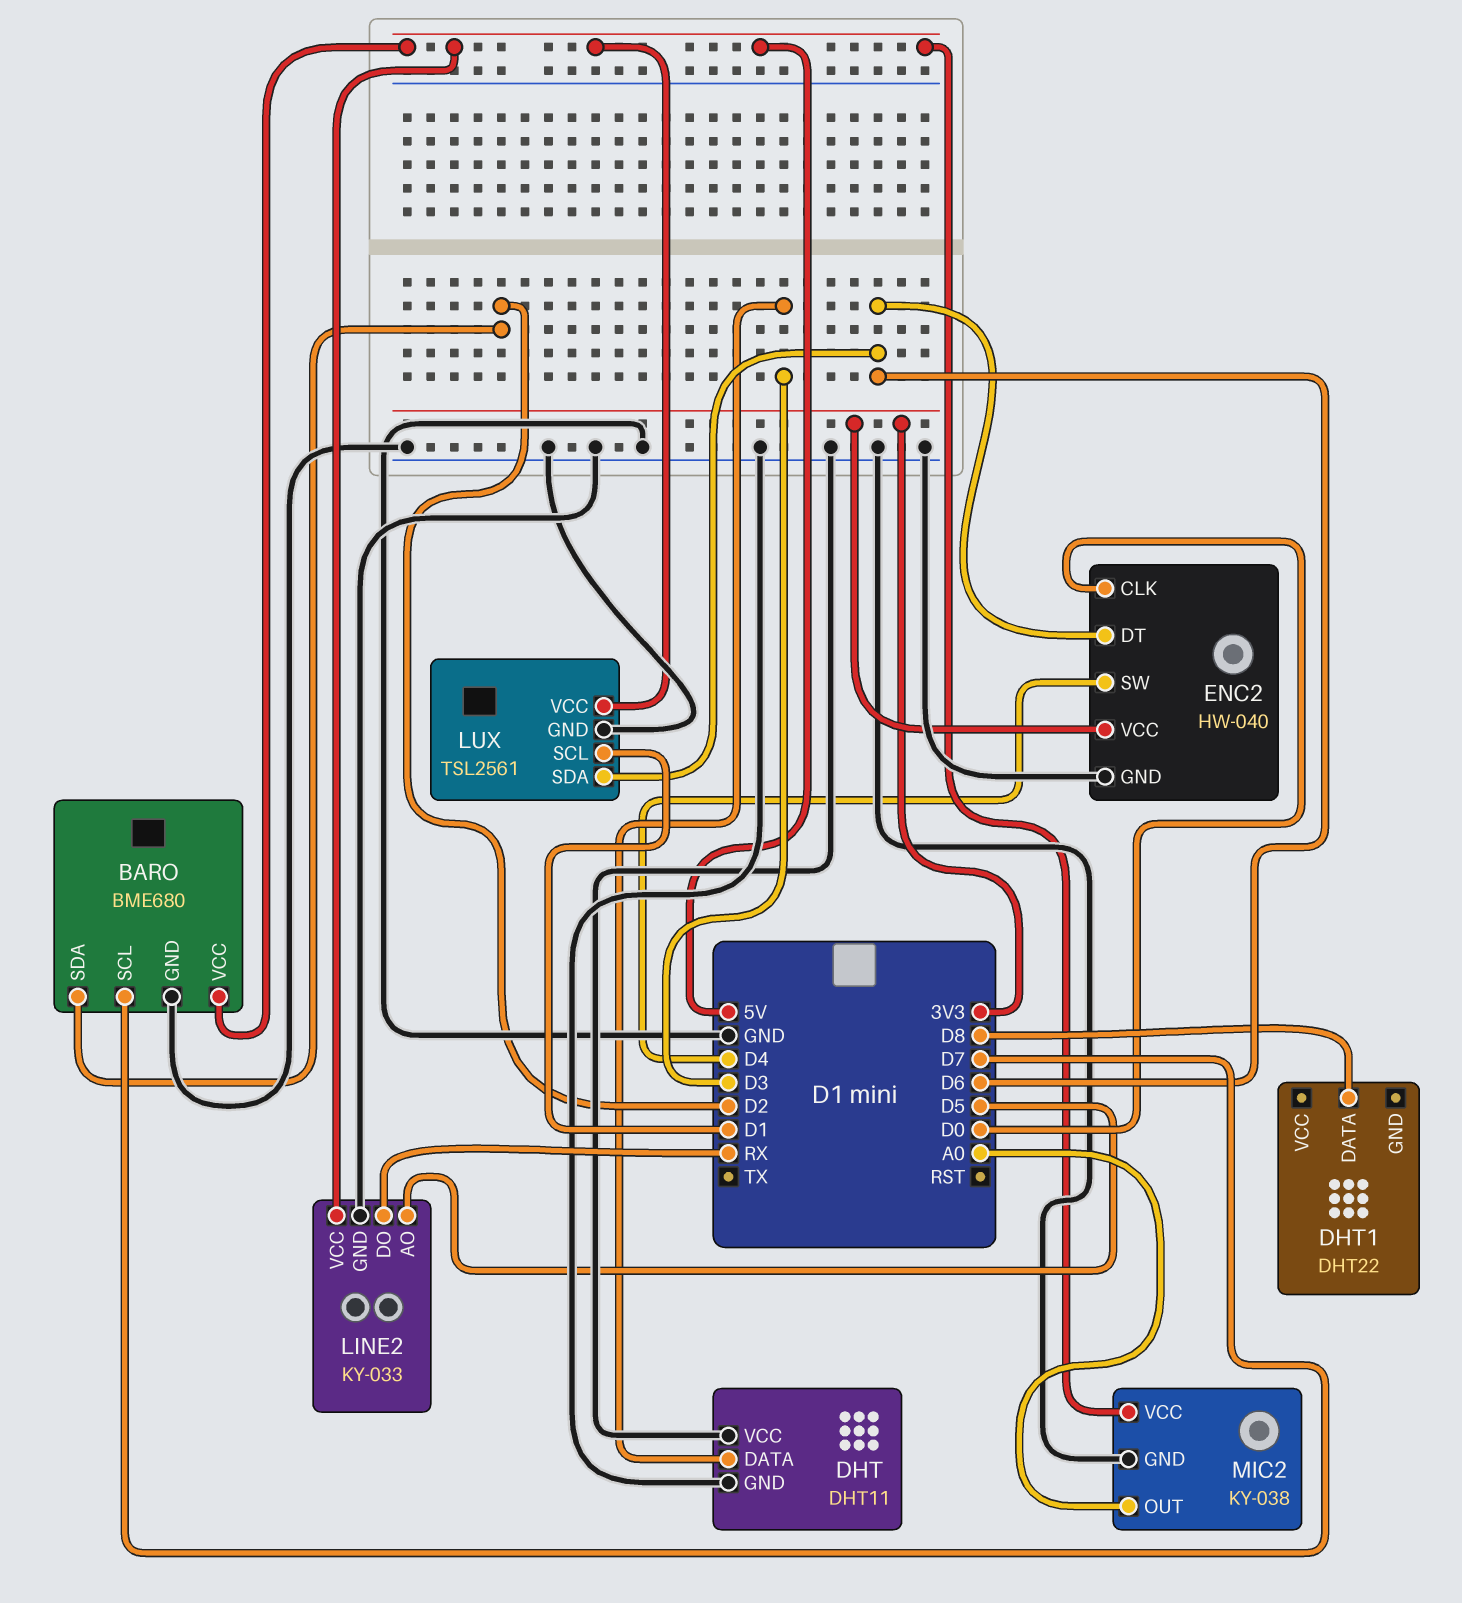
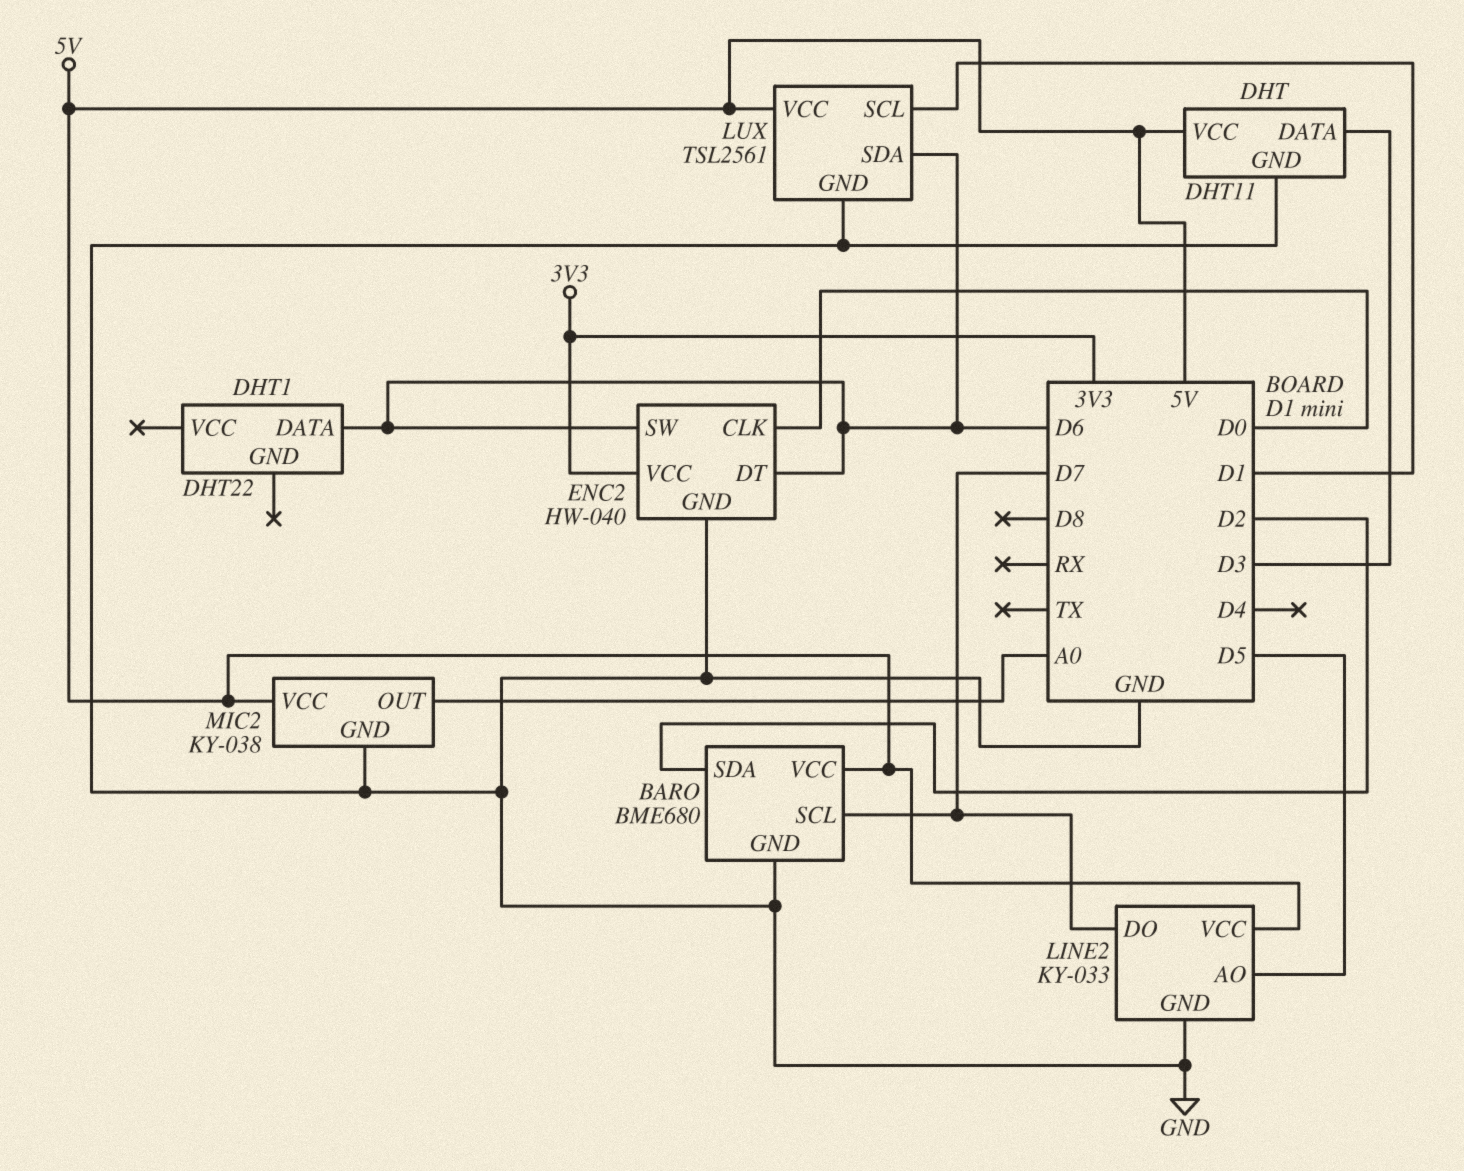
DHT pin VCC: GND -> 5V
DHT1 pin DATA: D8 -> D6
ENC2 pin SW: D4 -> D6
LINE2 pin DO: RX -> D7

